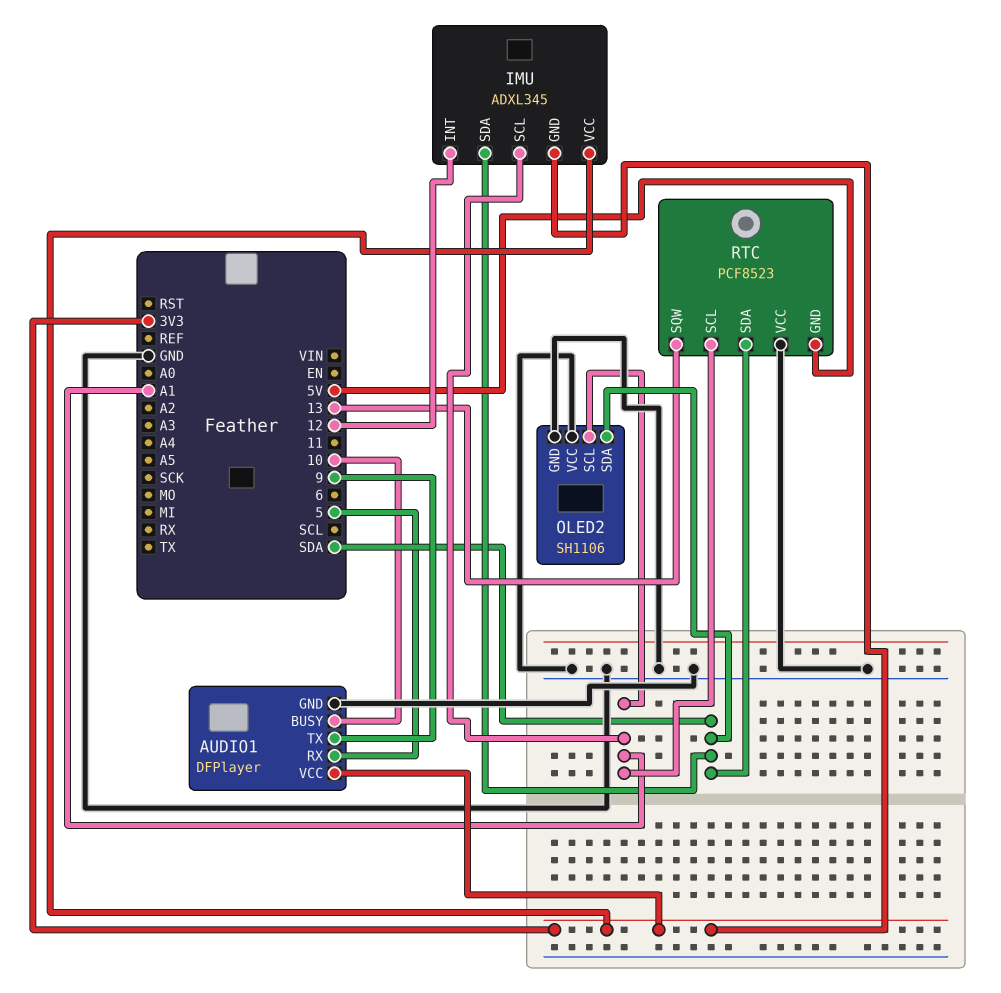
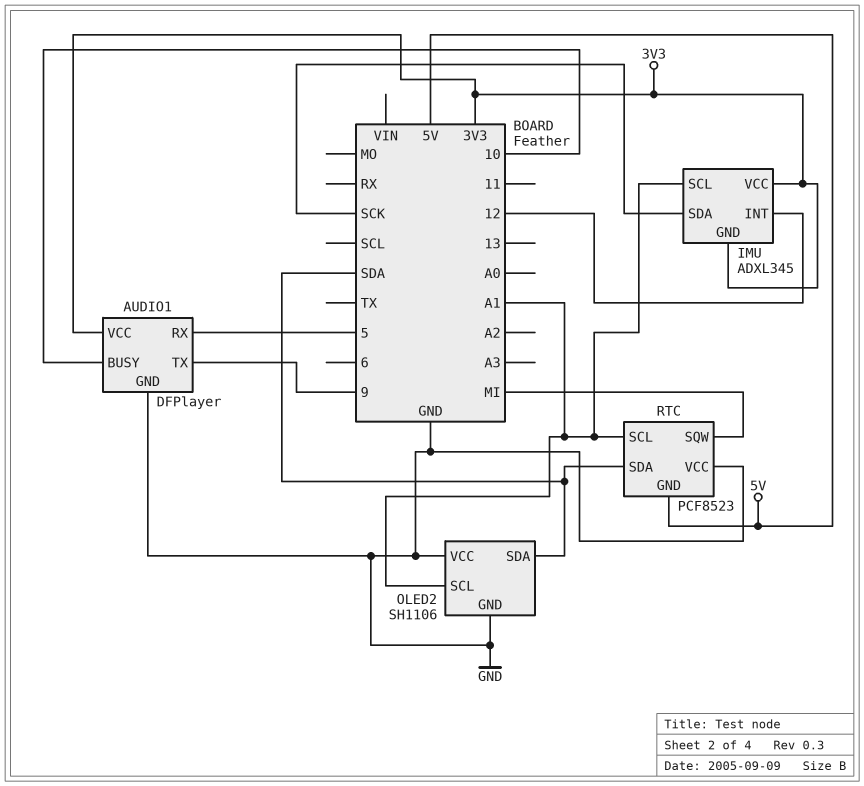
IMU pin SDA: SDA -> SCK
RTC pin SQW: 13 -> MI

